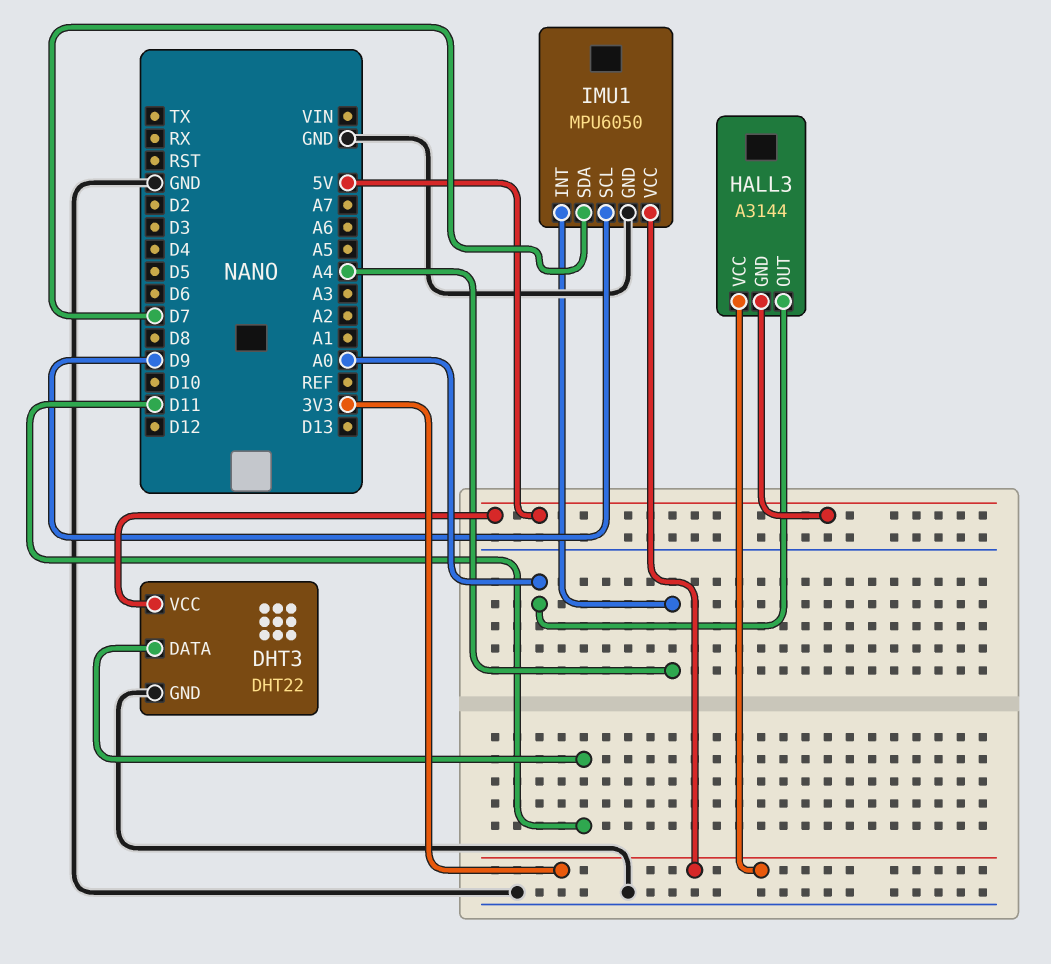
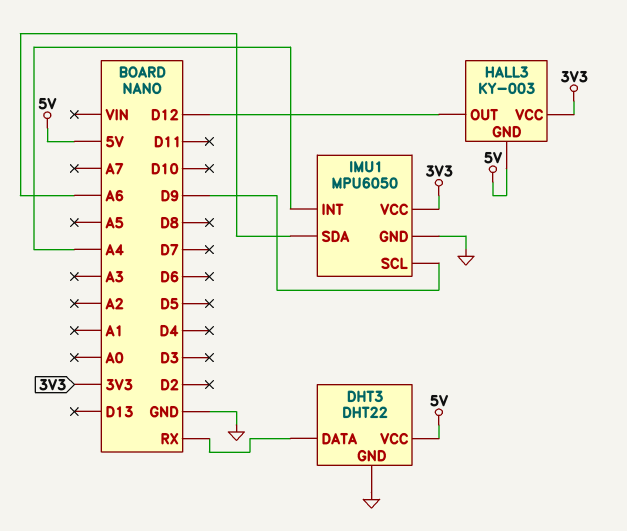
DHT3 pin DATA: D11 -> RX
HALL3: A3144 -> KY-003
HALL3 pin OUT: A0 -> D12
IMU1 pin SDA: D7 -> A6

